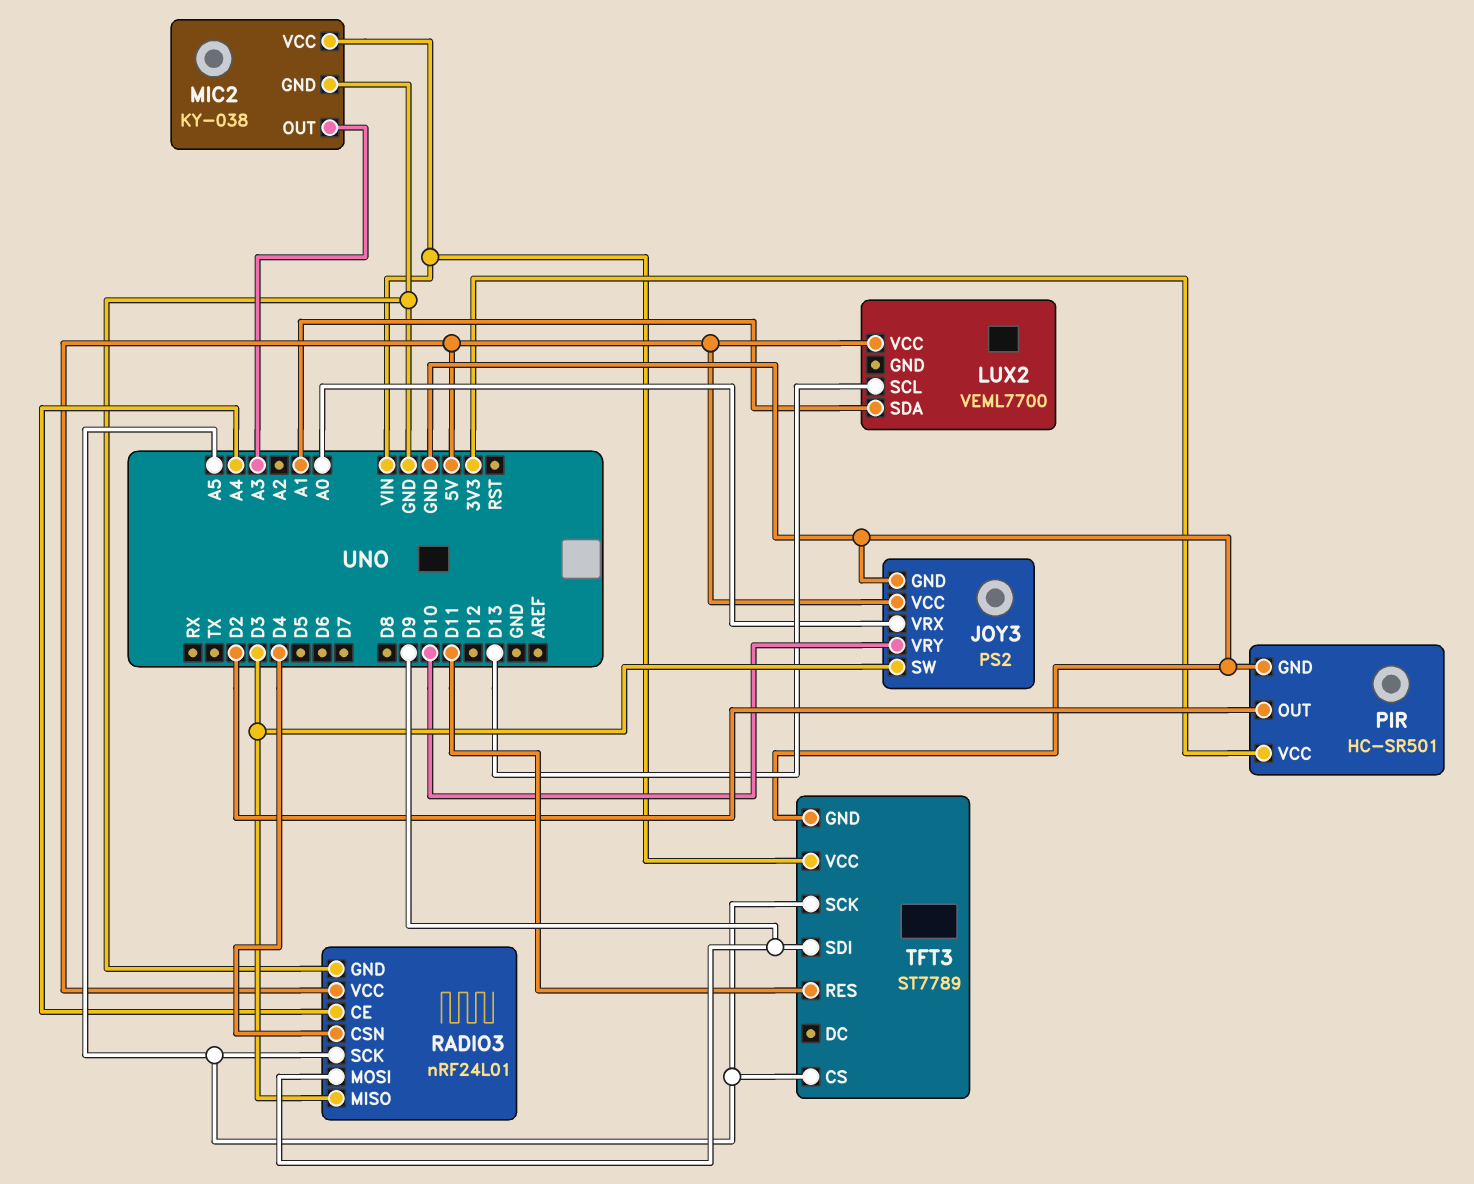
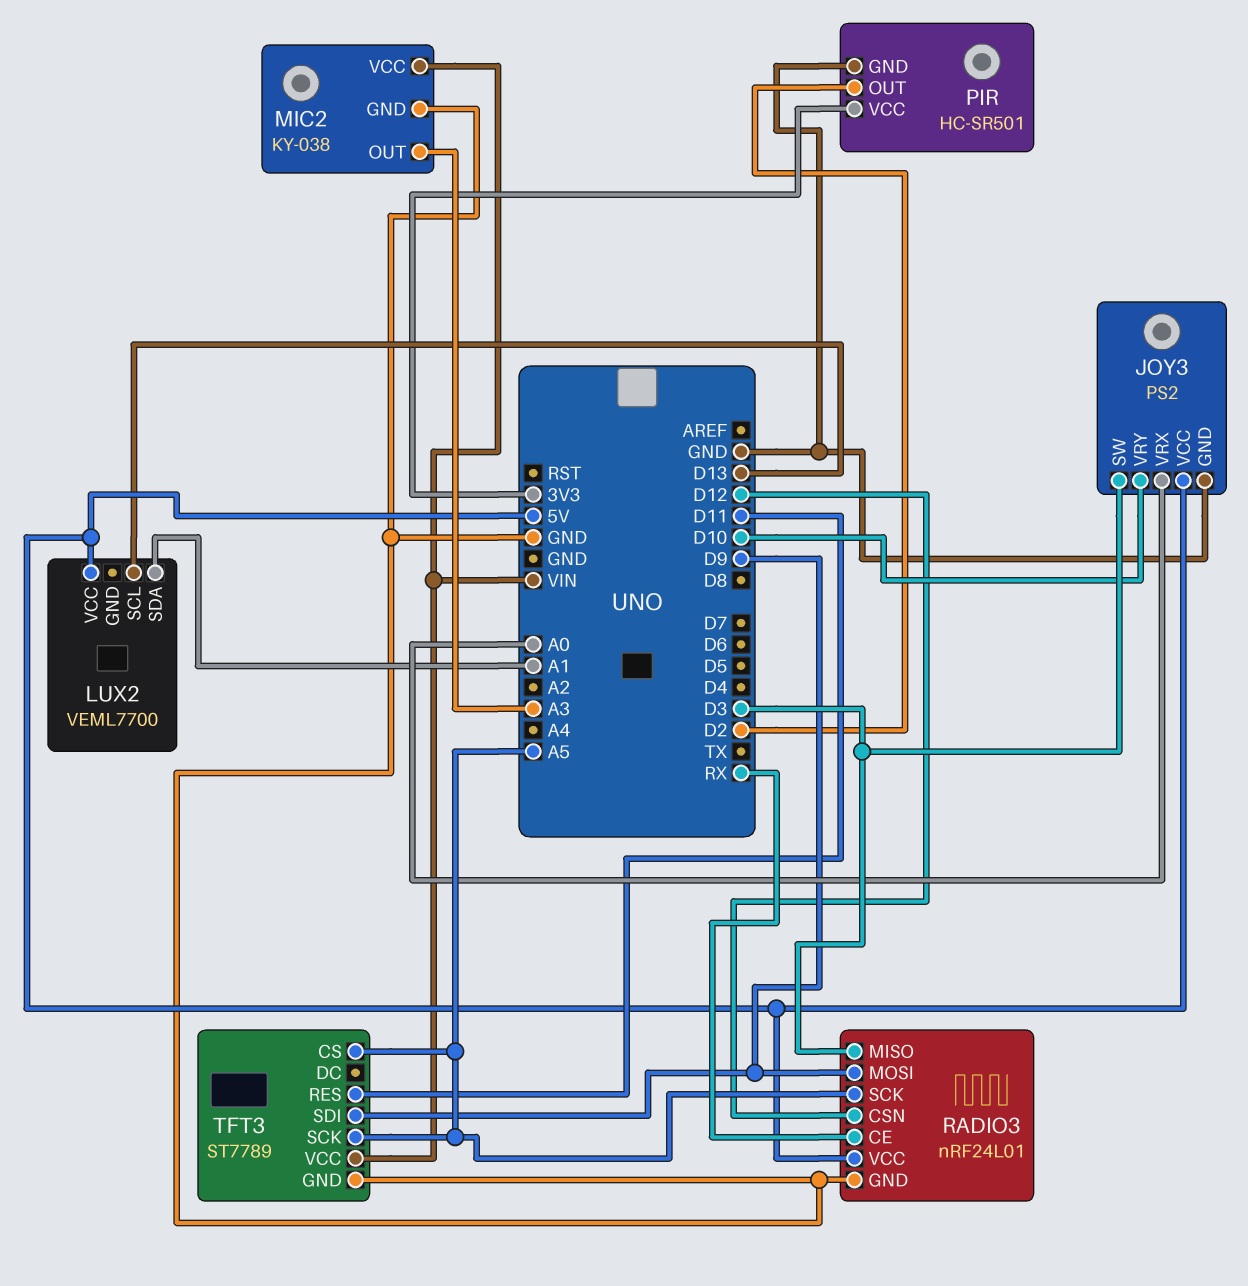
RADIO3 pin CE: A4 -> RX
RADIO3 pin CSN: D4 -> D12

